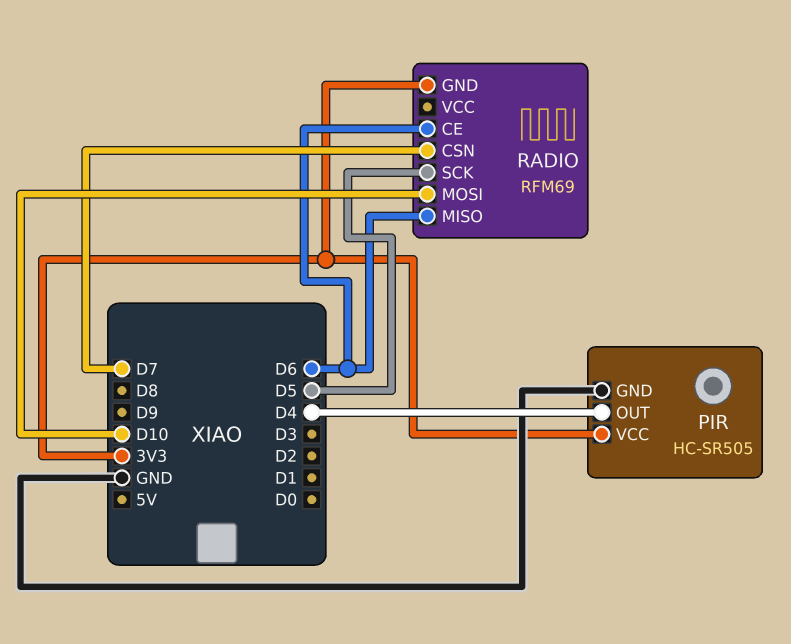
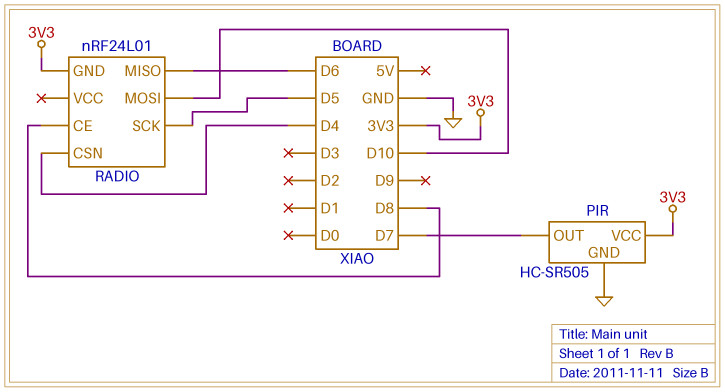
PIR pin OUT: D4 -> D7
RADIO: RFM69 -> nRF24L01
RADIO pin CE: D6 -> D8
RADIO pin CSN: D7 -> D4

